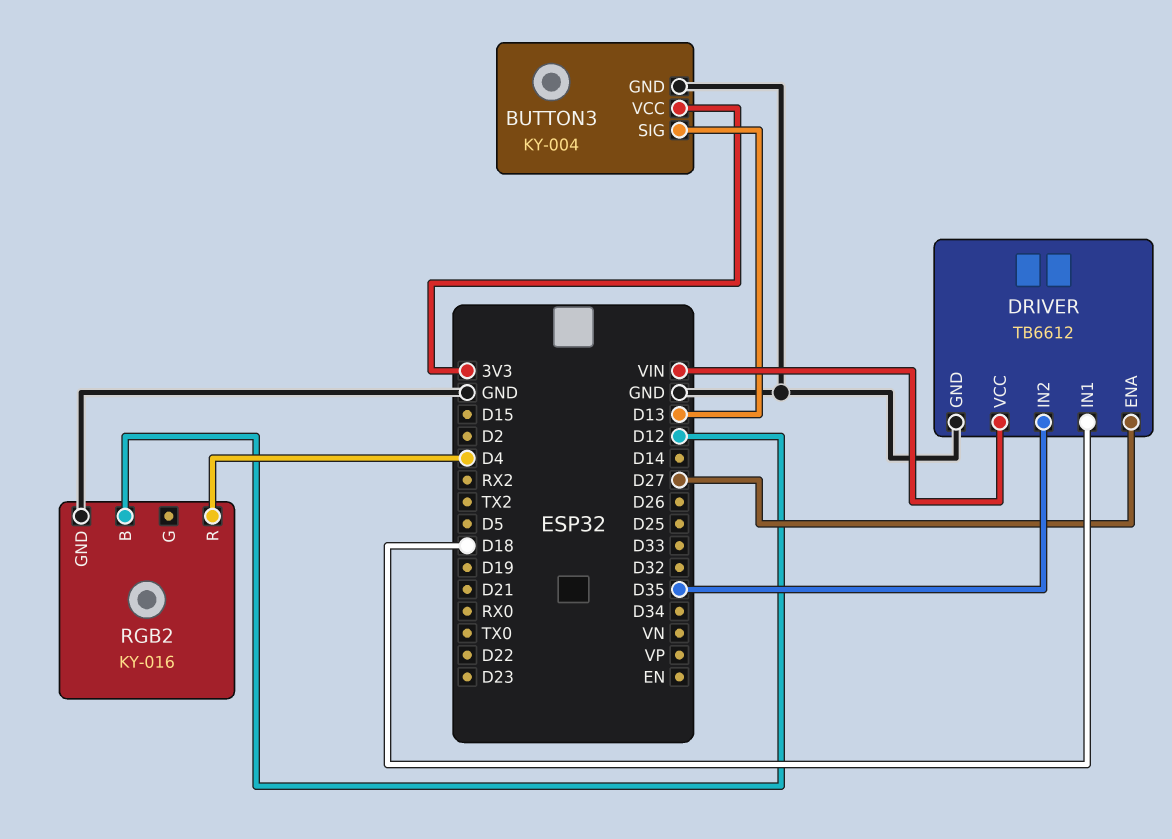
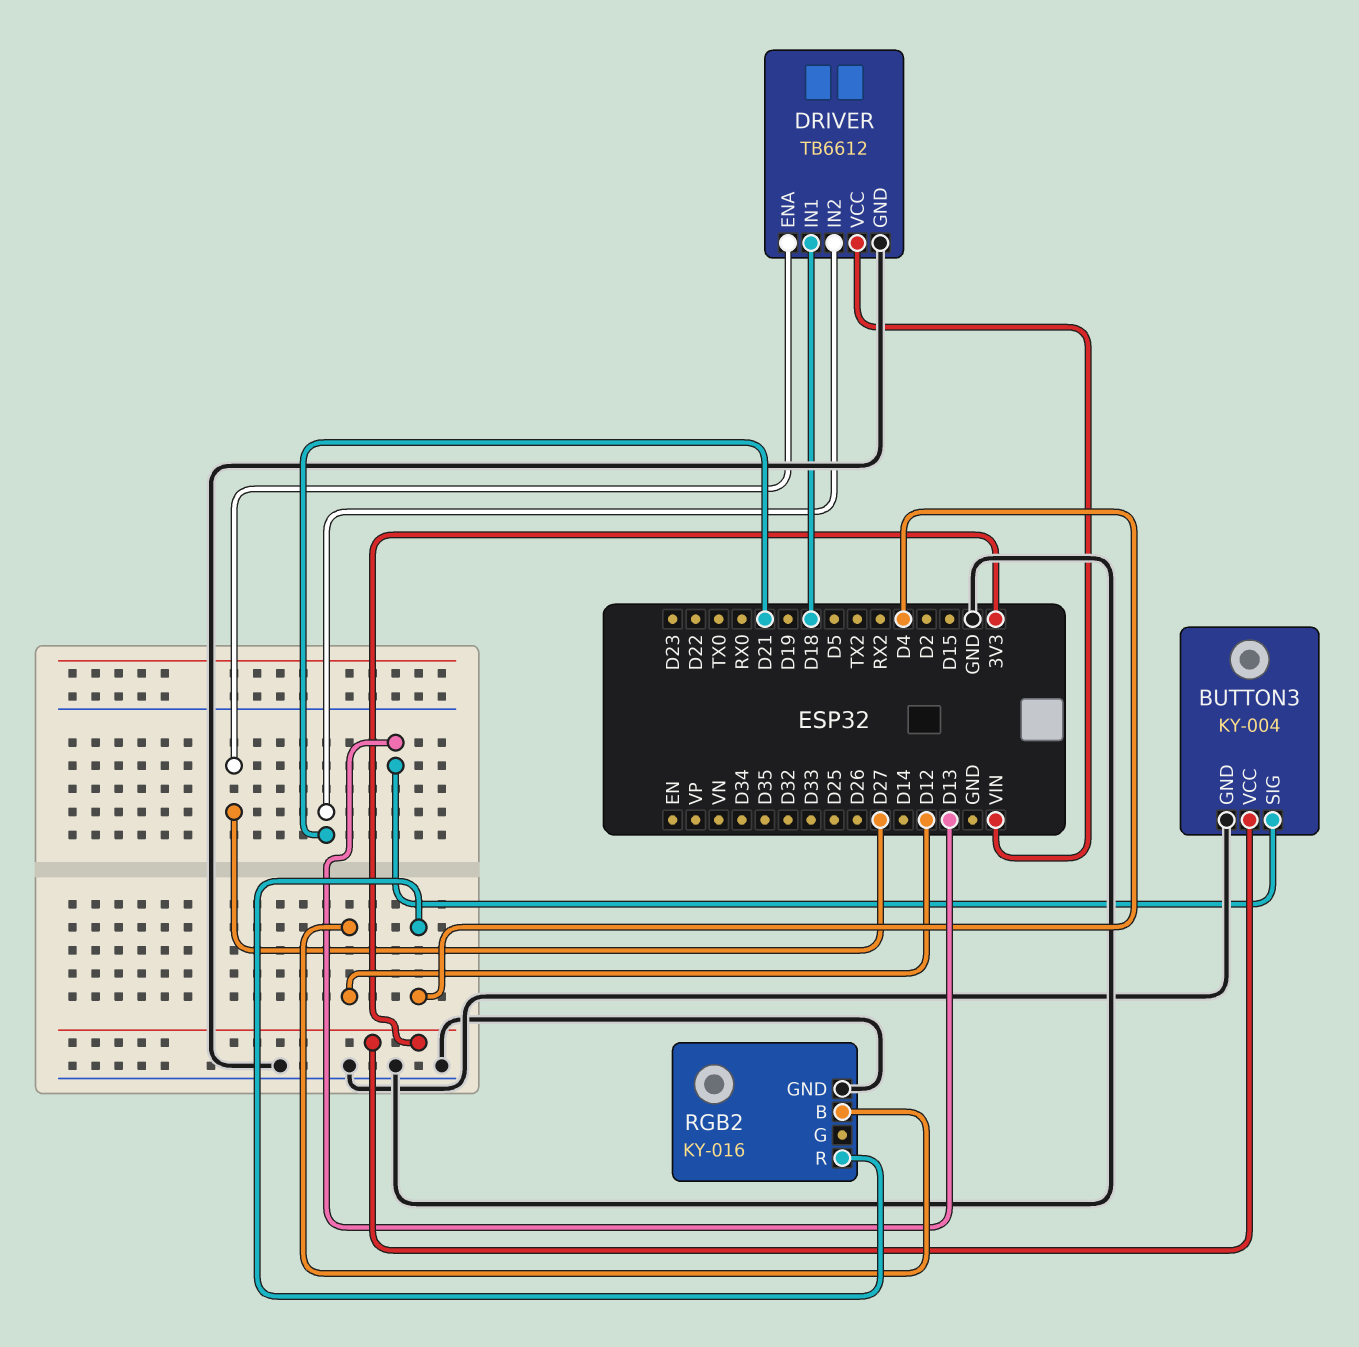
DRIVER pin IN2: D35 -> D21

